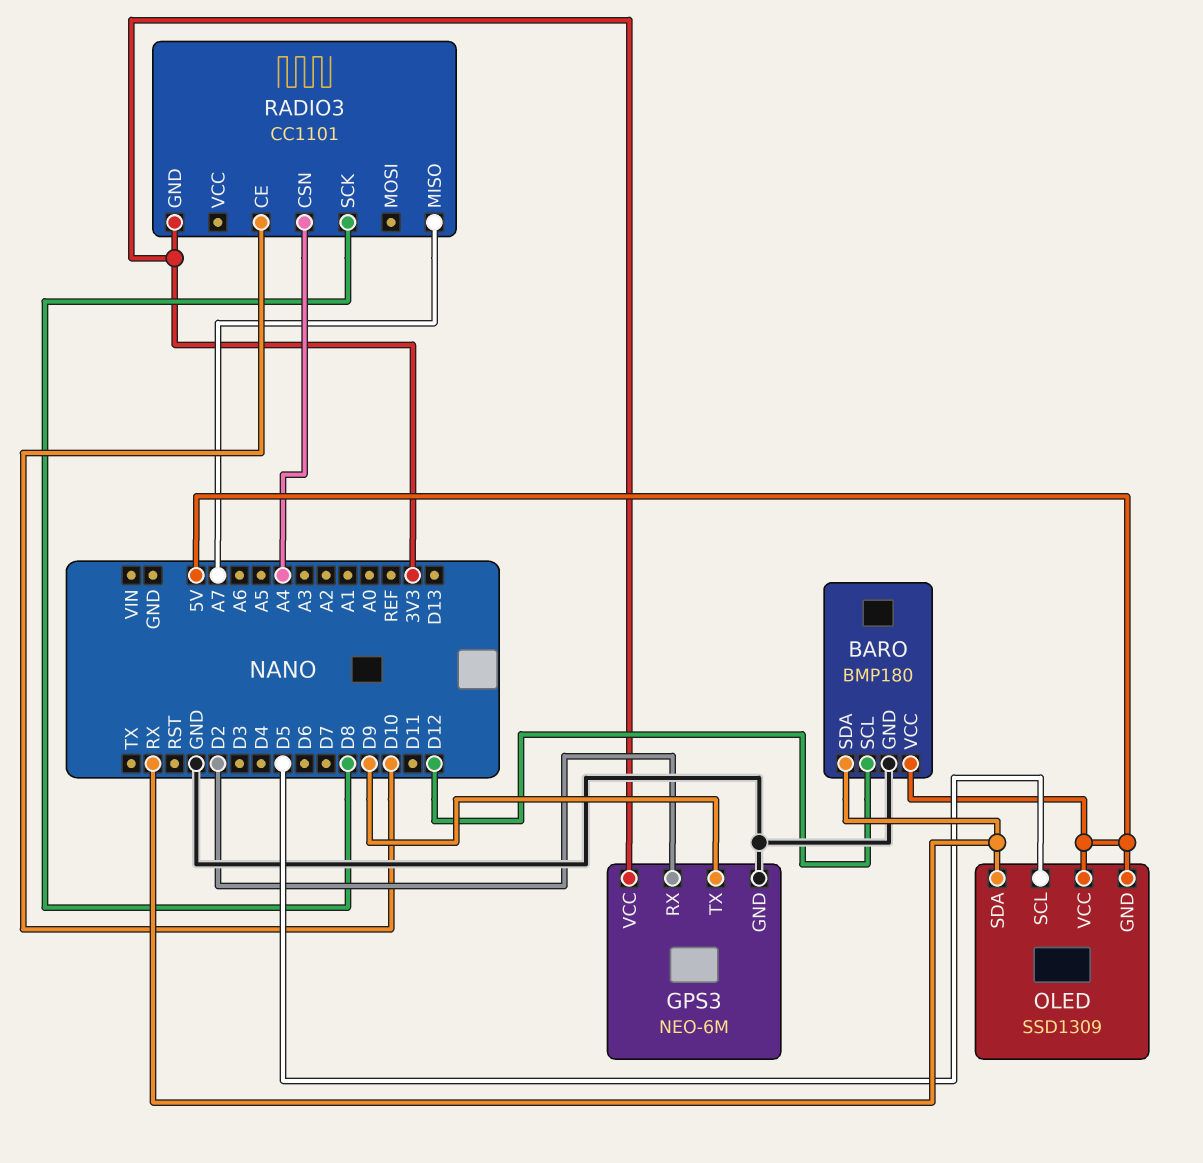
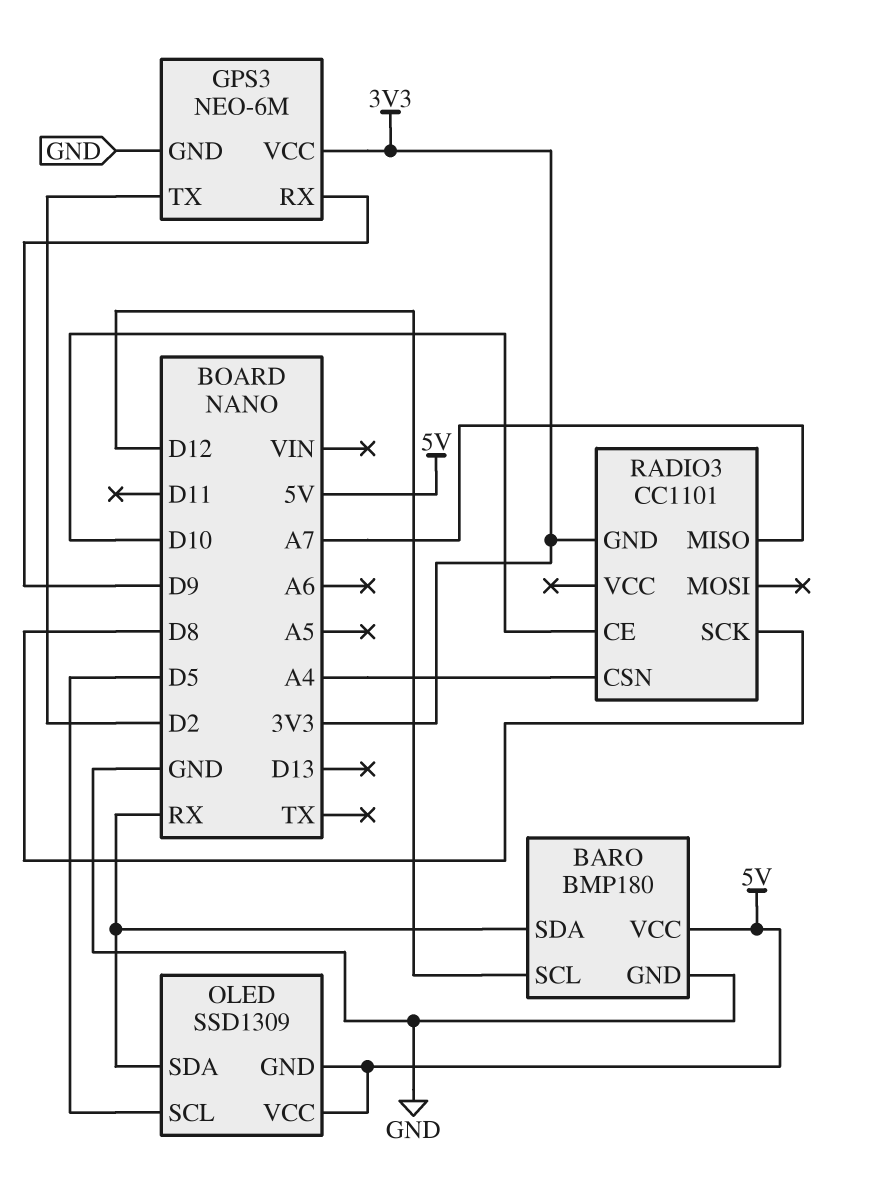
GPS3 pin RX: D2 -> D9
GPS3 pin TX: D9 -> D2

